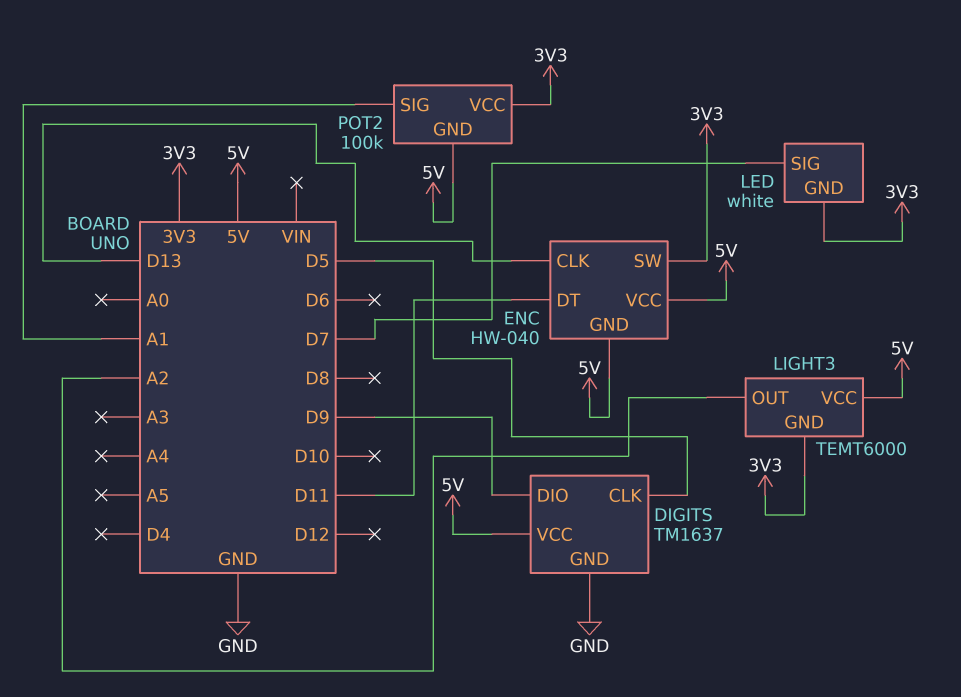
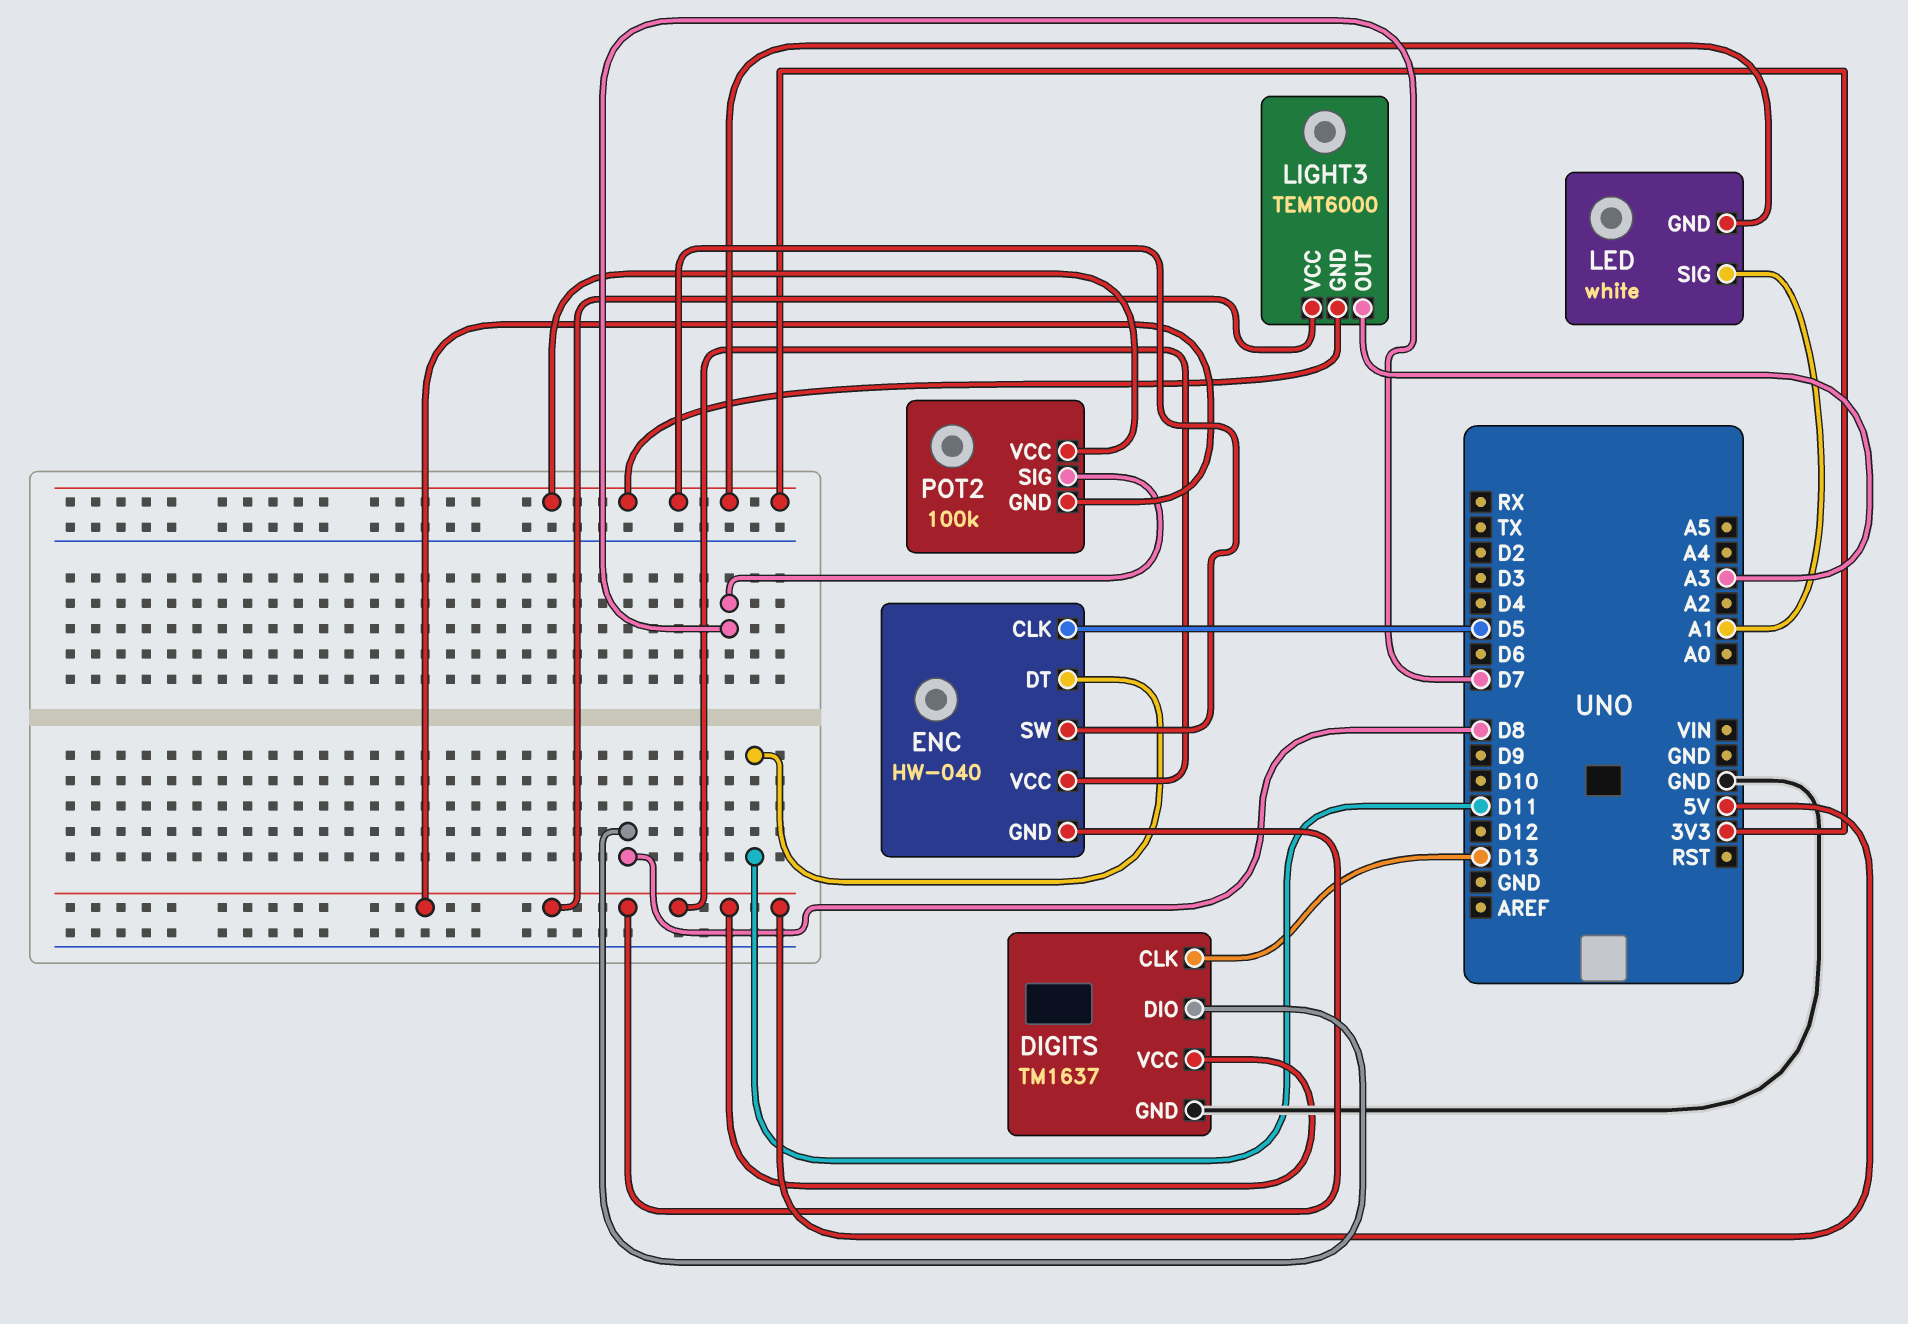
DIGITS pin CLK: D5 -> D13
DIGITS pin DIO: D9 -> D8
ENC pin CLK: D13 -> D5
LED pin SIG: D7 -> A1
LIGHT3 pin OUT: A2 -> A3
POT2 pin SIG: A1 -> D7

